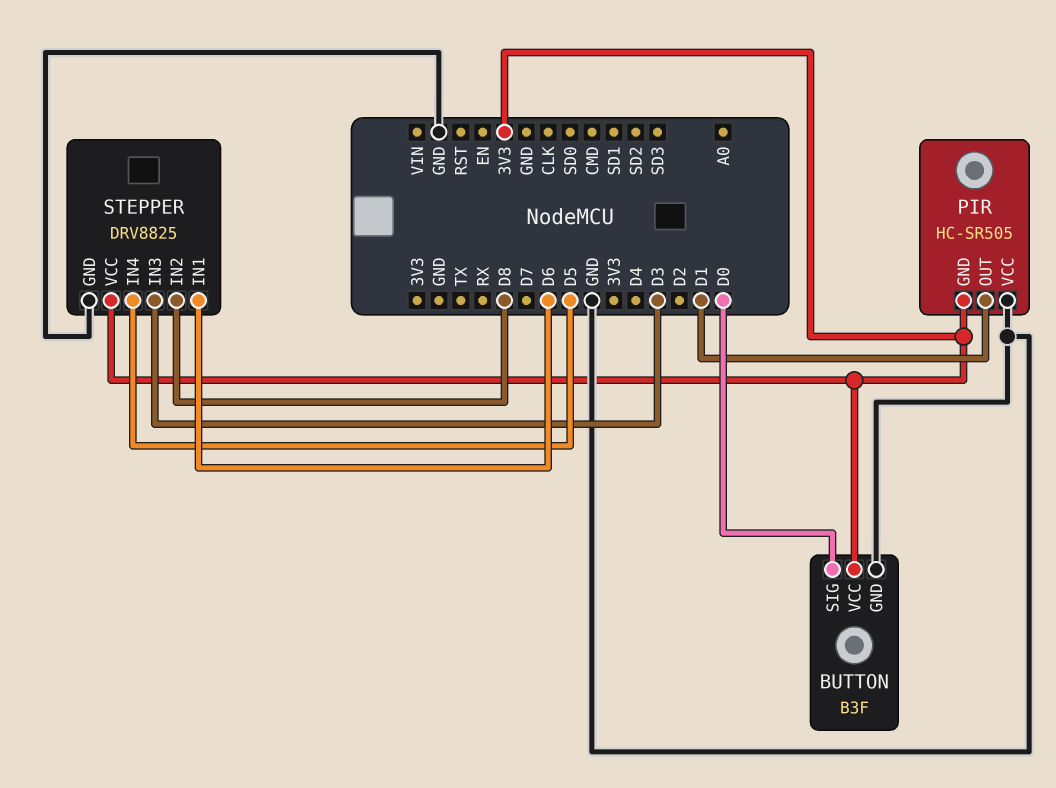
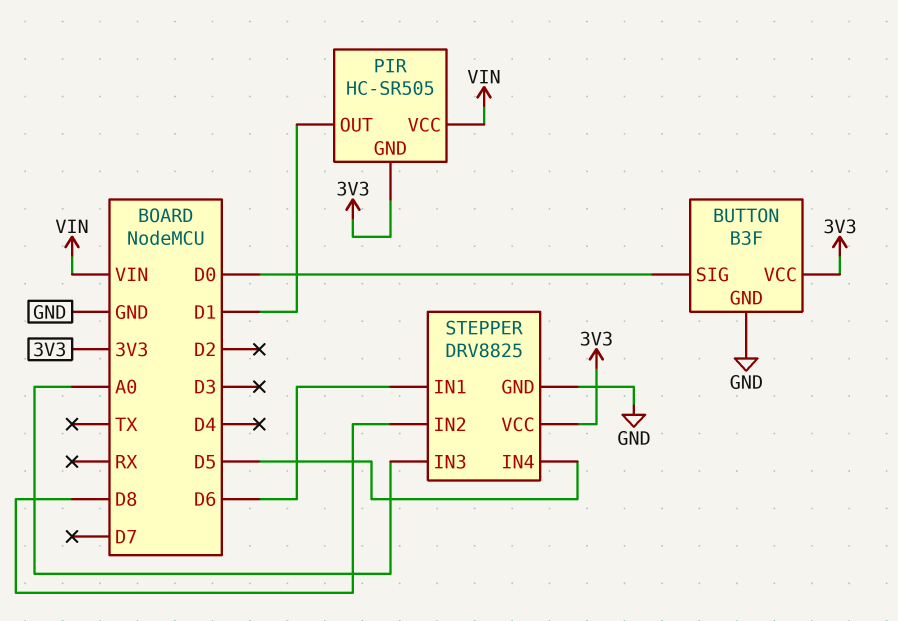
PIR pin VCC: GND -> VIN
STEPPER pin IN3: D3 -> A0

